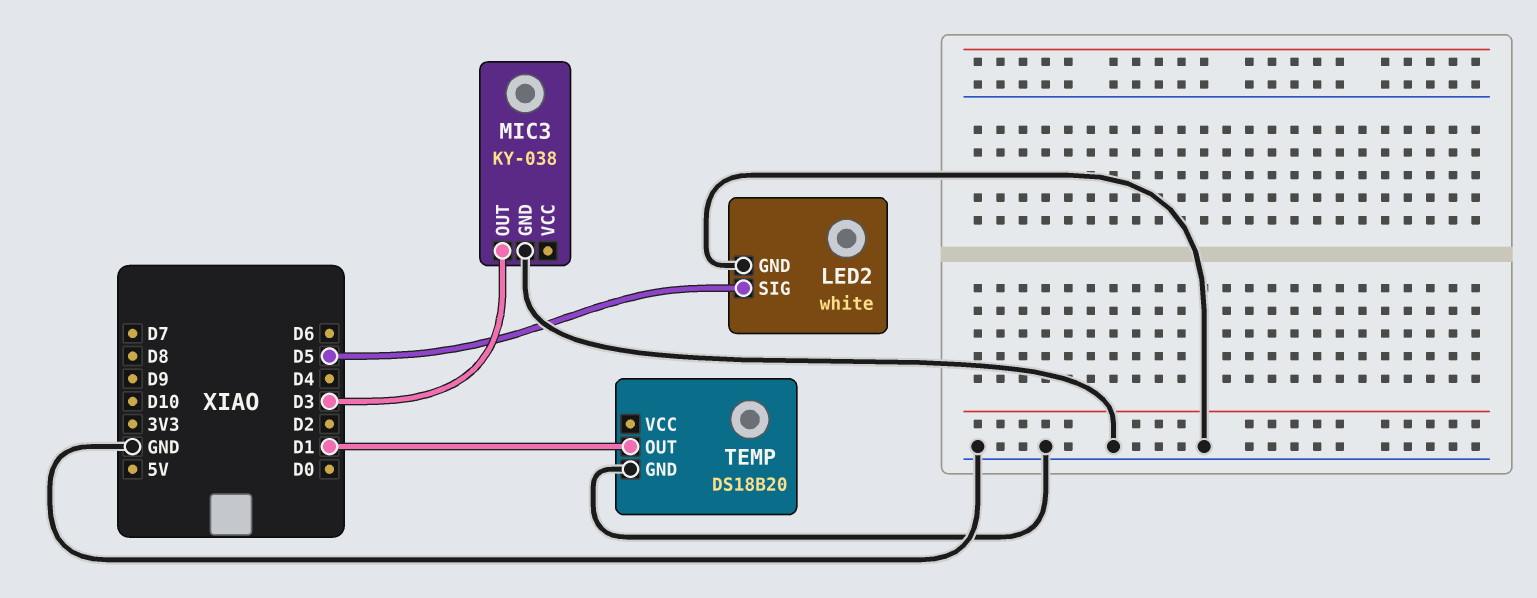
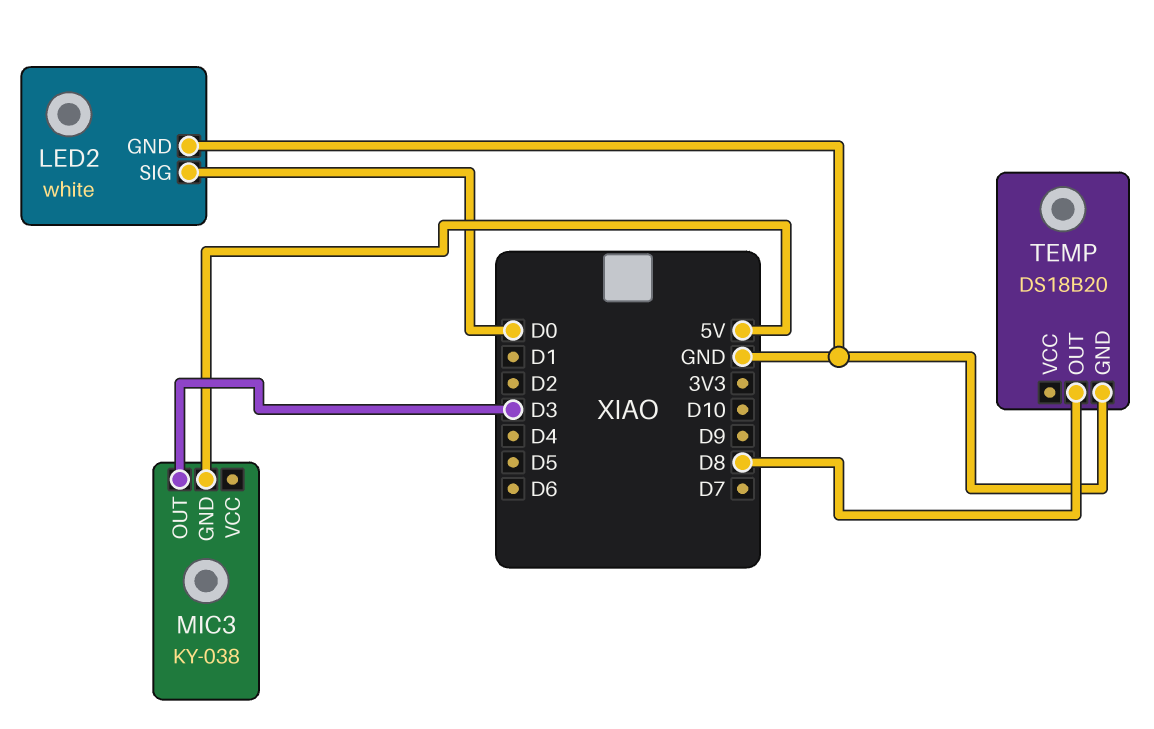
LED2 pin SIG: D5 -> D0
MIC3 pin GND: GND -> 5V
TEMP pin OUT: D1 -> D8

